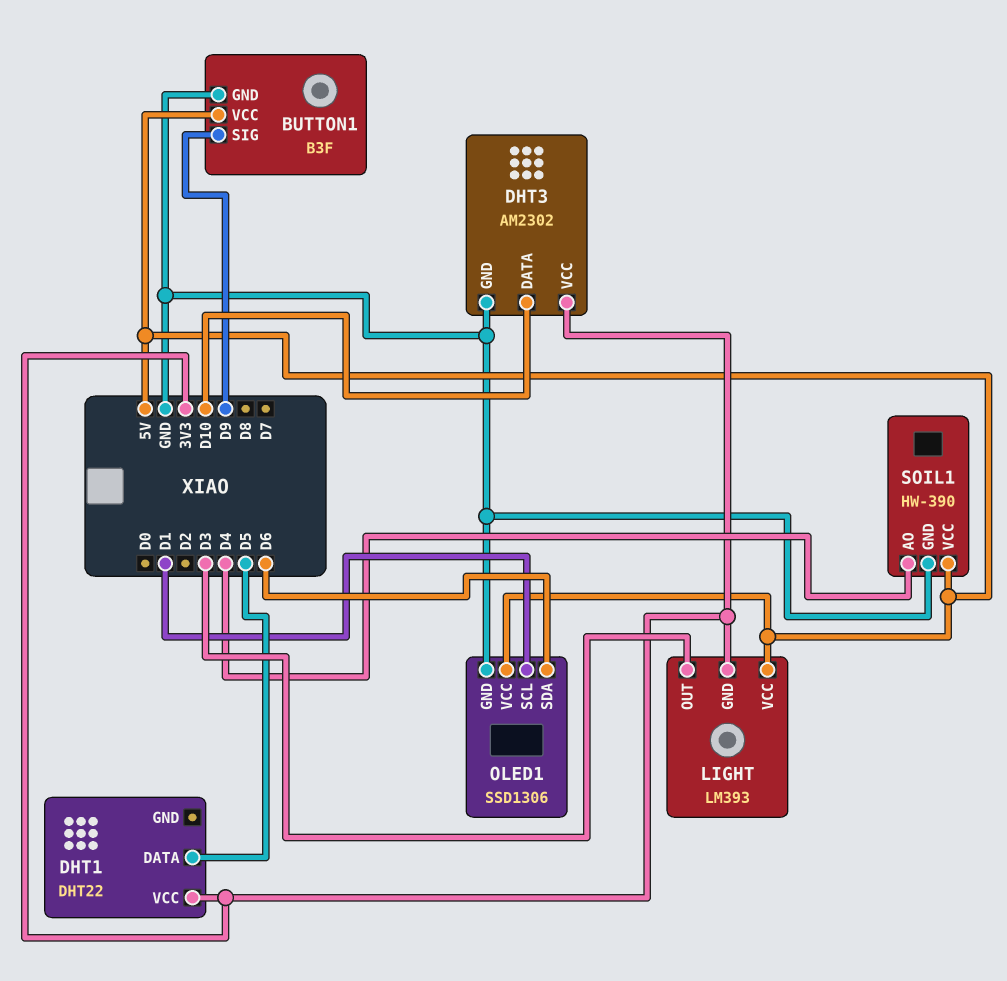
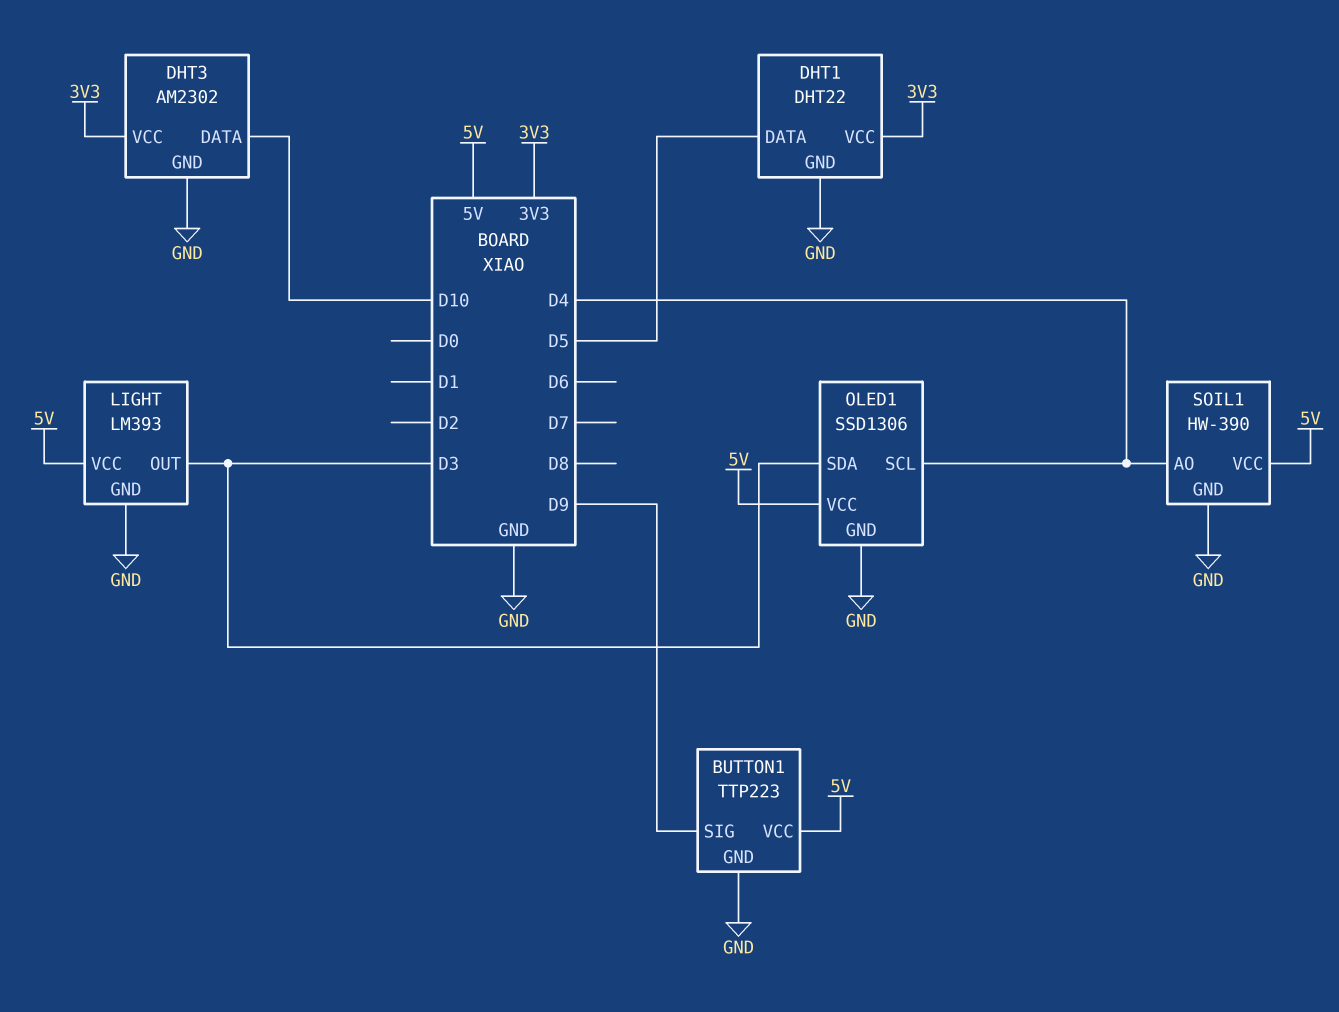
BUTTON1: B3F -> TTP223
DHT1 pin GND: none -> GND
LIGHT pin GND: 3V3 -> GND
OLED1 pin SCL: D1 -> D4
OLED1 pin SDA: D6 -> D3

